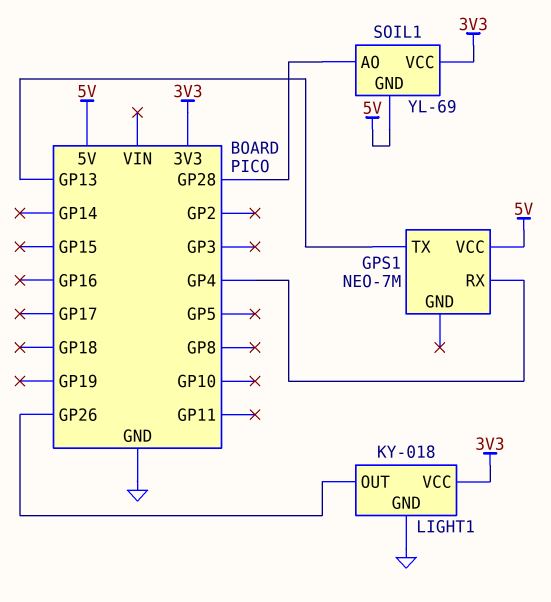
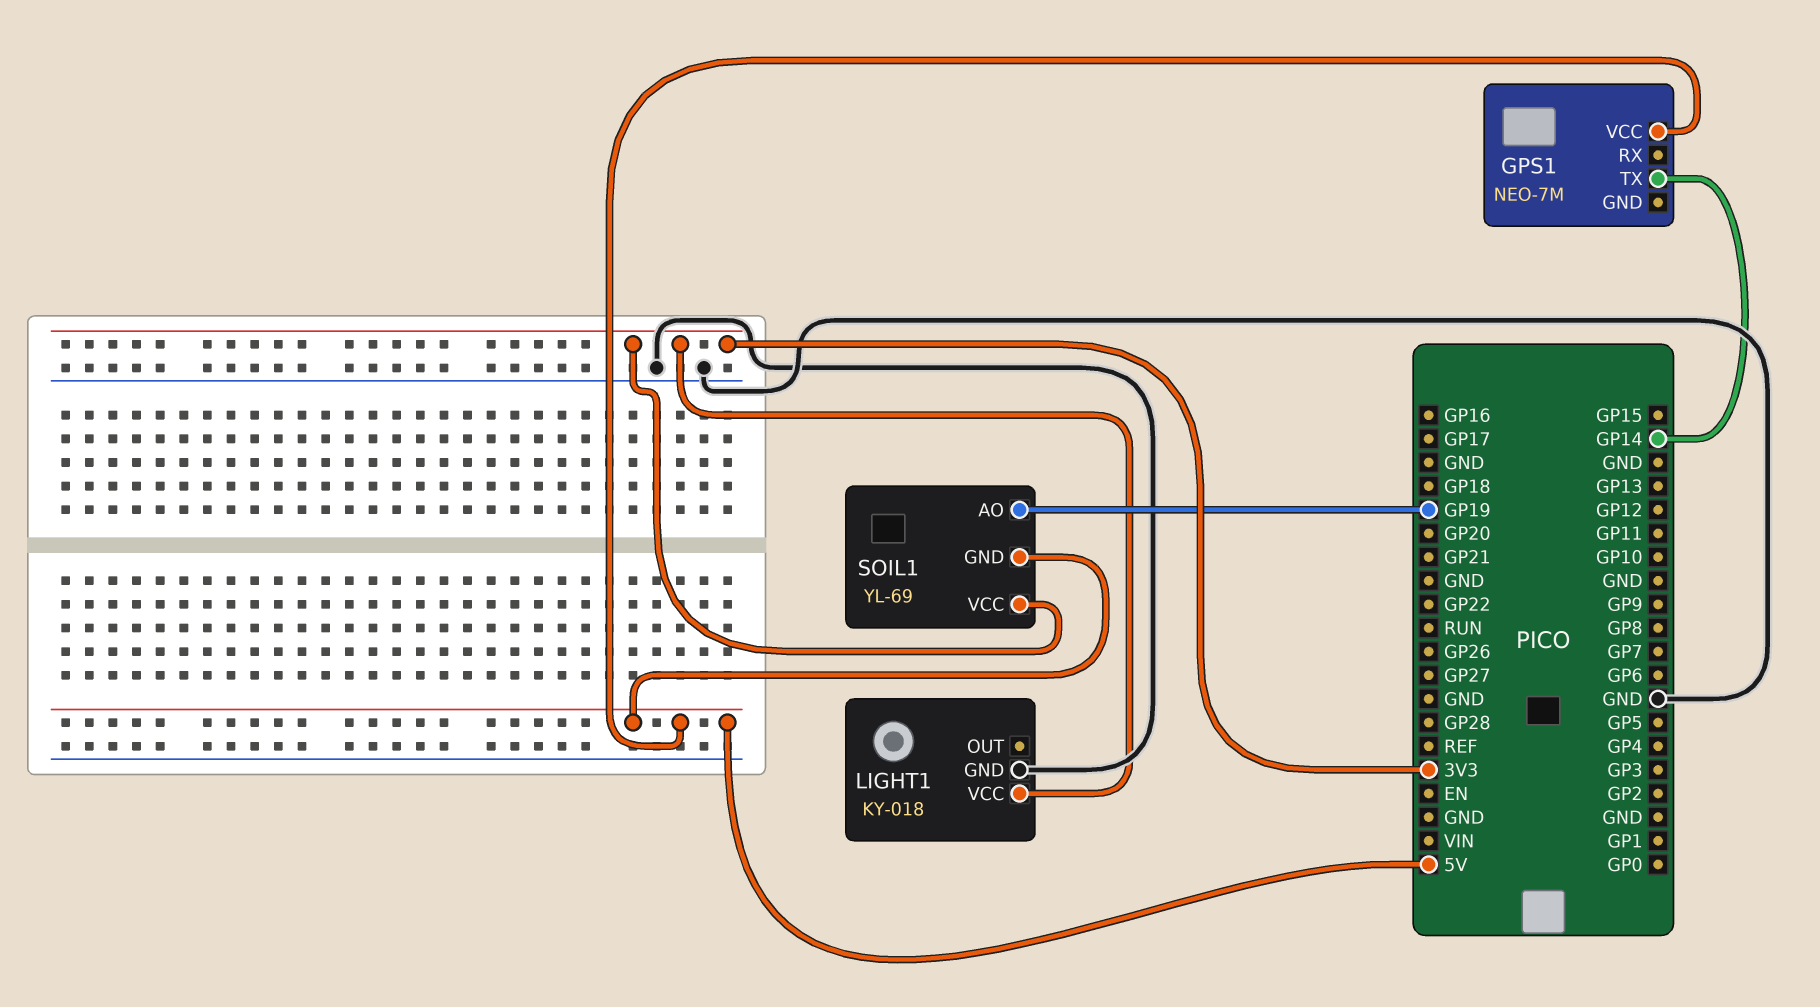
GPS1 pin RX: GP4 -> none
GPS1 pin TX: GP13 -> GP14
LIGHT1 pin OUT: GP26 -> none
SOIL1 pin AO: GP28 -> GP19

